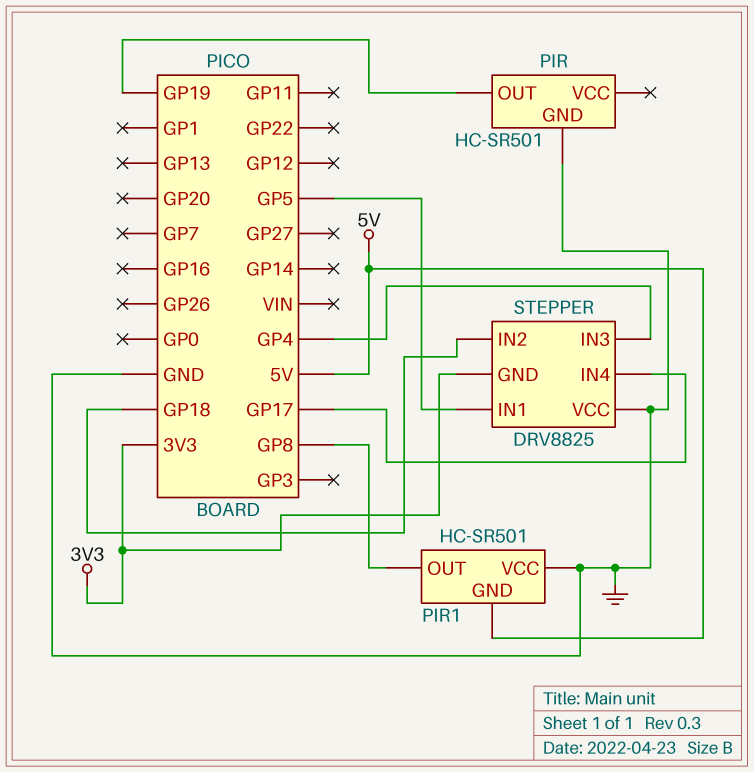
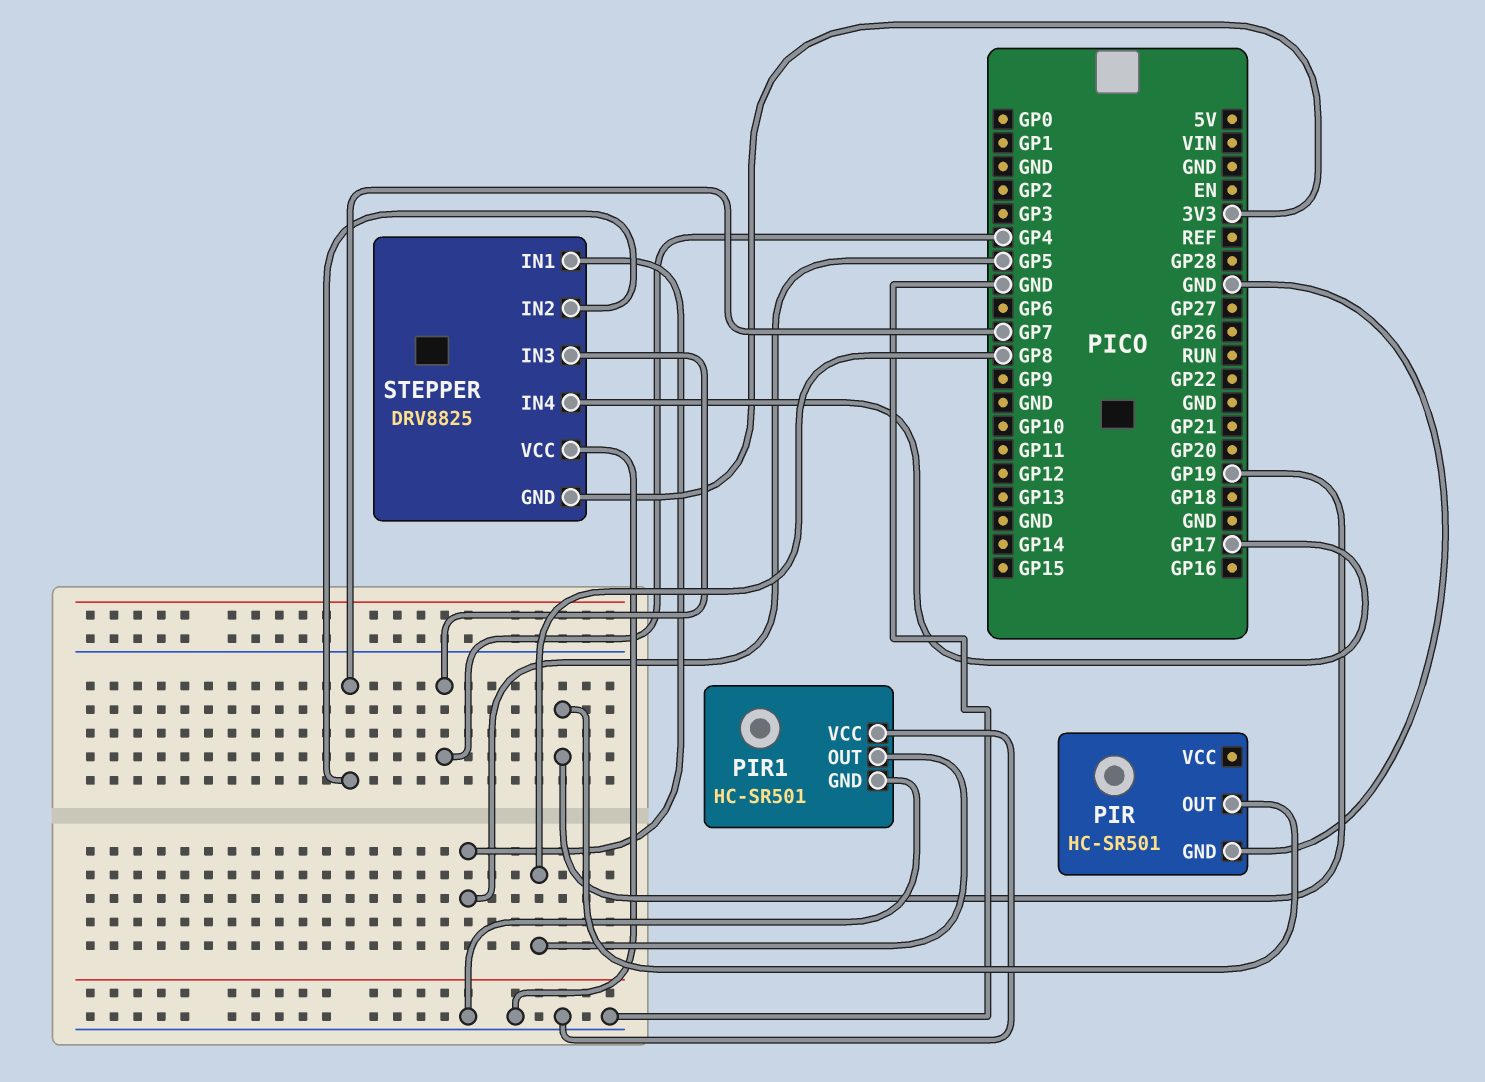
PIR1 pin GND: 5V -> GND
STEPPER pin IN2: GP18 -> GP7

